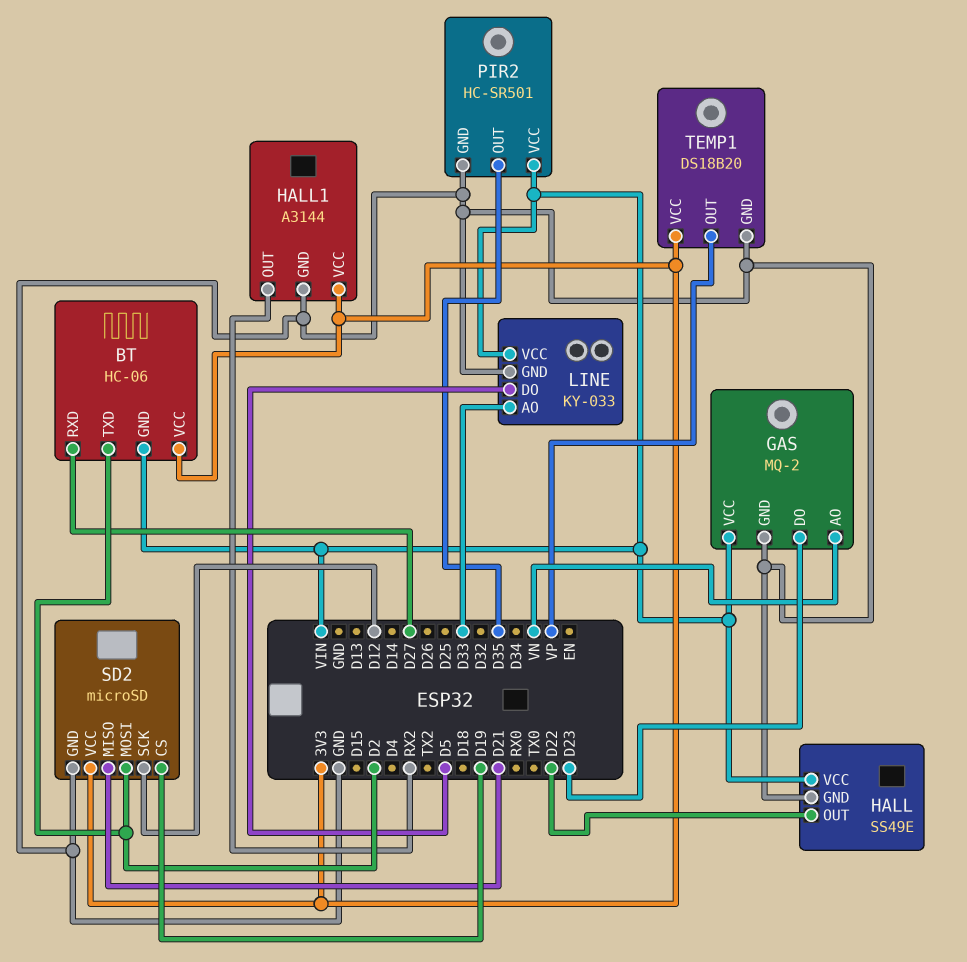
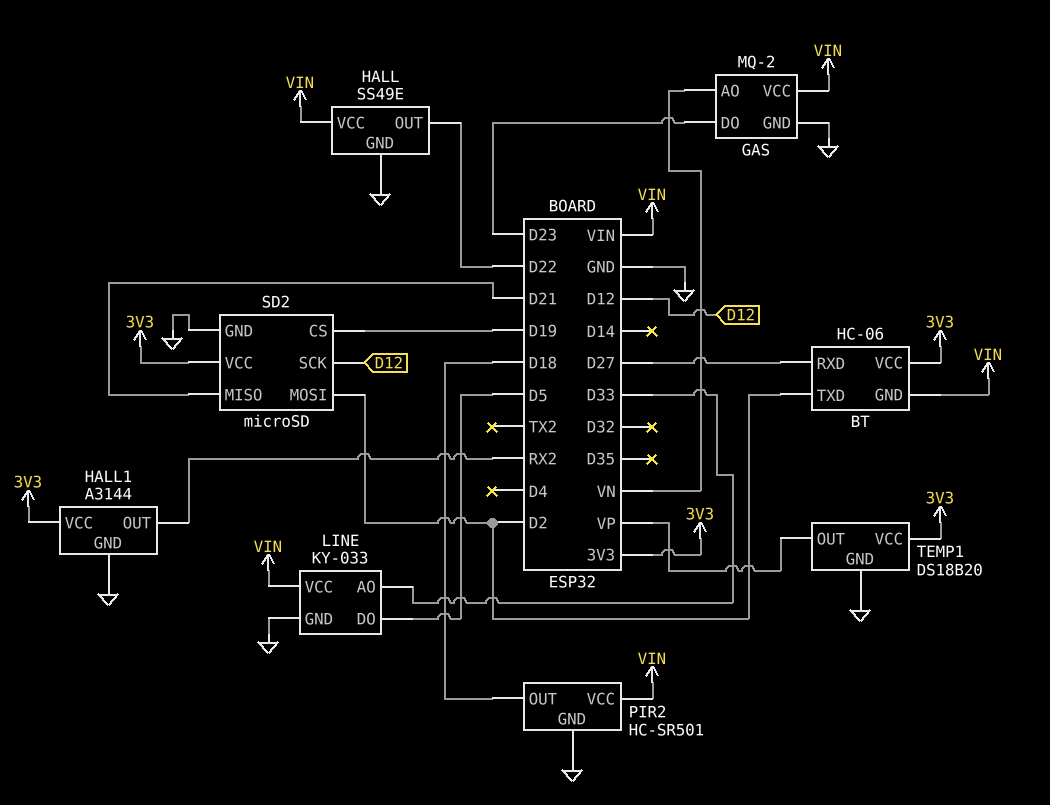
PIR2 pin OUT: D35 -> D18

